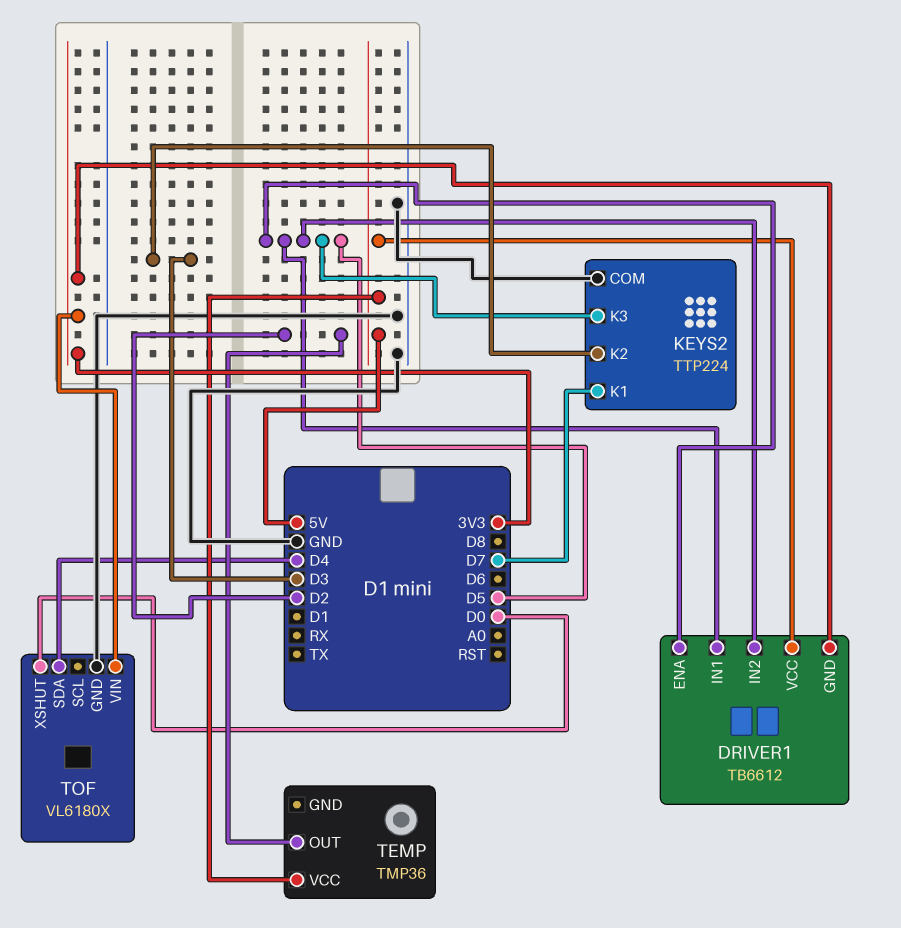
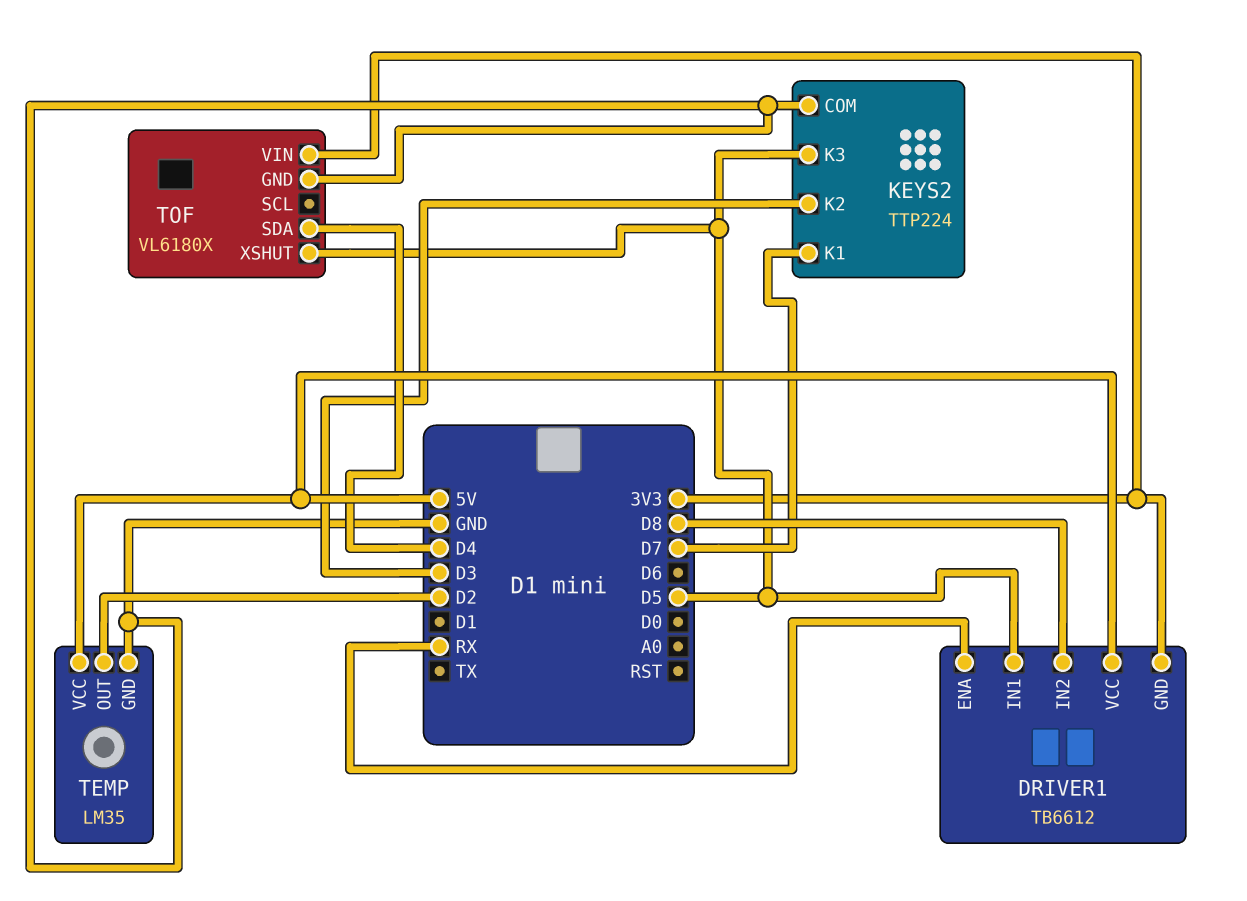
DRIVER1 pin ENA: D5 -> RX
DRIVER1 pin IN2: D5 -> D8
TEMP: TMP36 -> LM35
TEMP pin GND: none -> GND
TOF pin XSHUT: D0 -> D5

